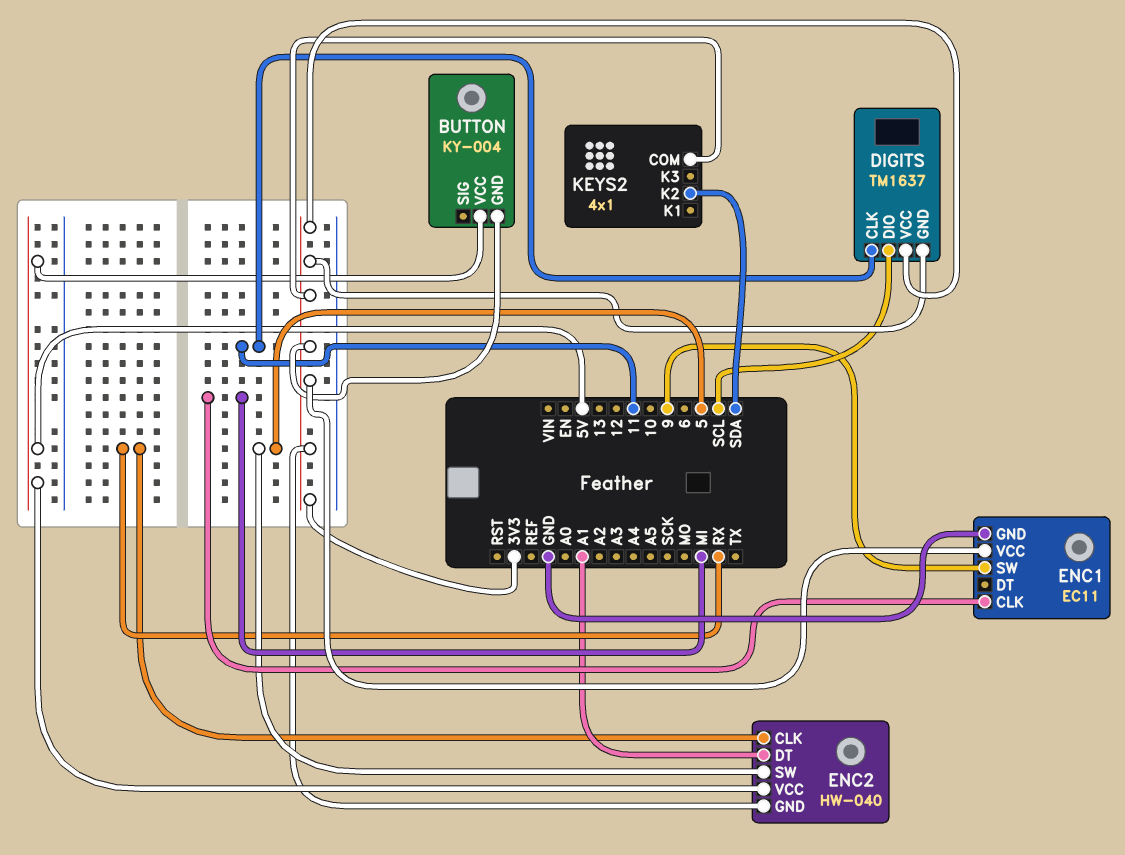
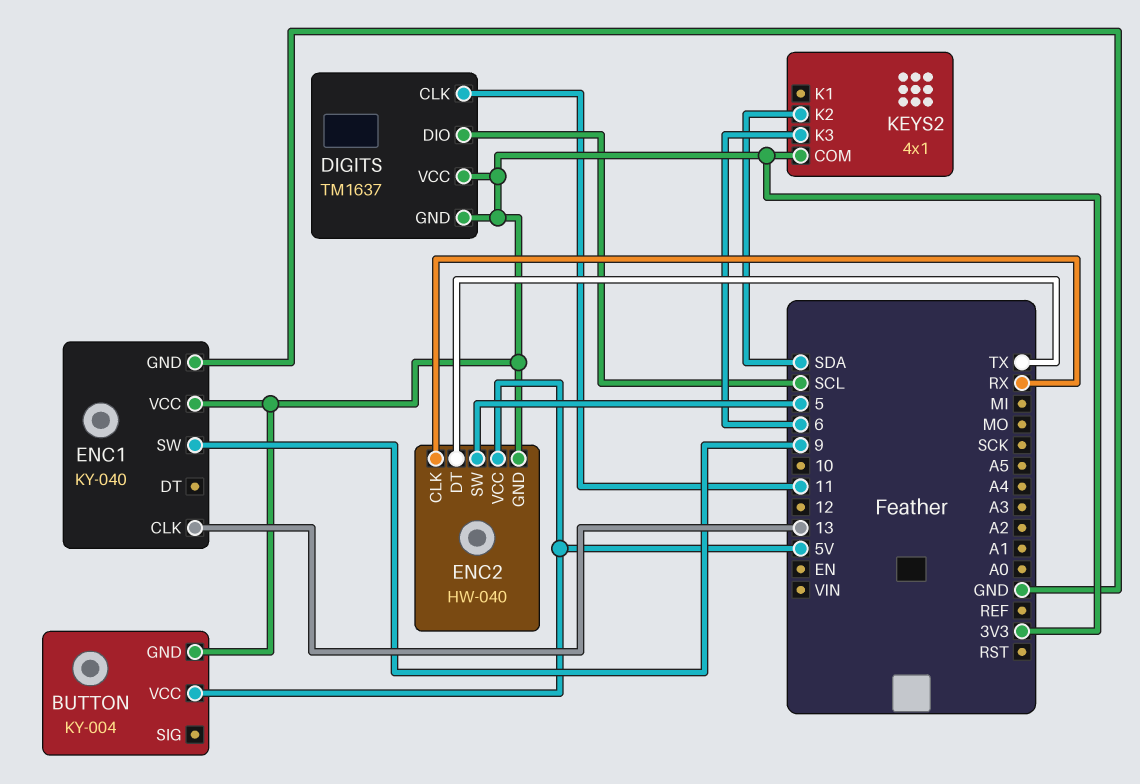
ENC1: EC11 -> KY-040
ENC1 pin CLK: MI -> 13
ENC2 pin DT: A1 -> TX
KEYS2 pin K3: none -> 6

